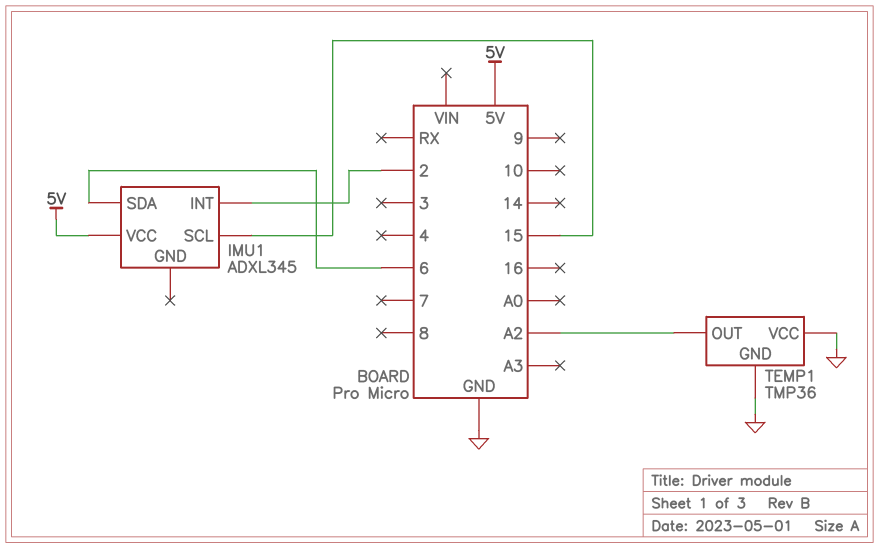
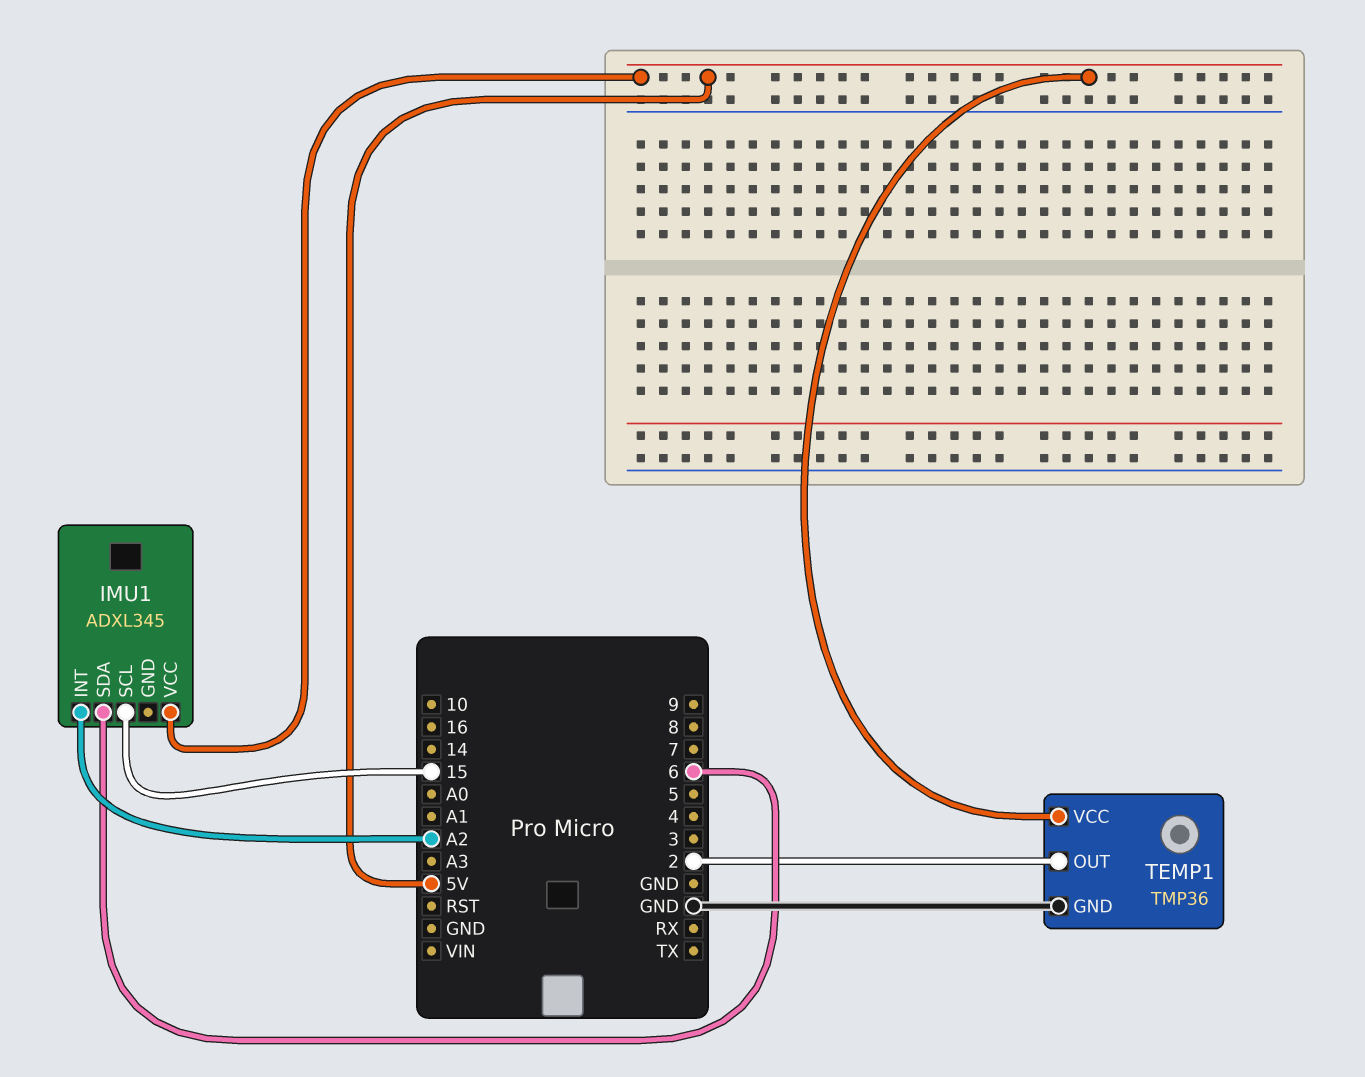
IMU1 pin INT: 2 -> A2
TEMP1 pin OUT: A2 -> 2
TEMP1 pin VCC: GND -> 5V

